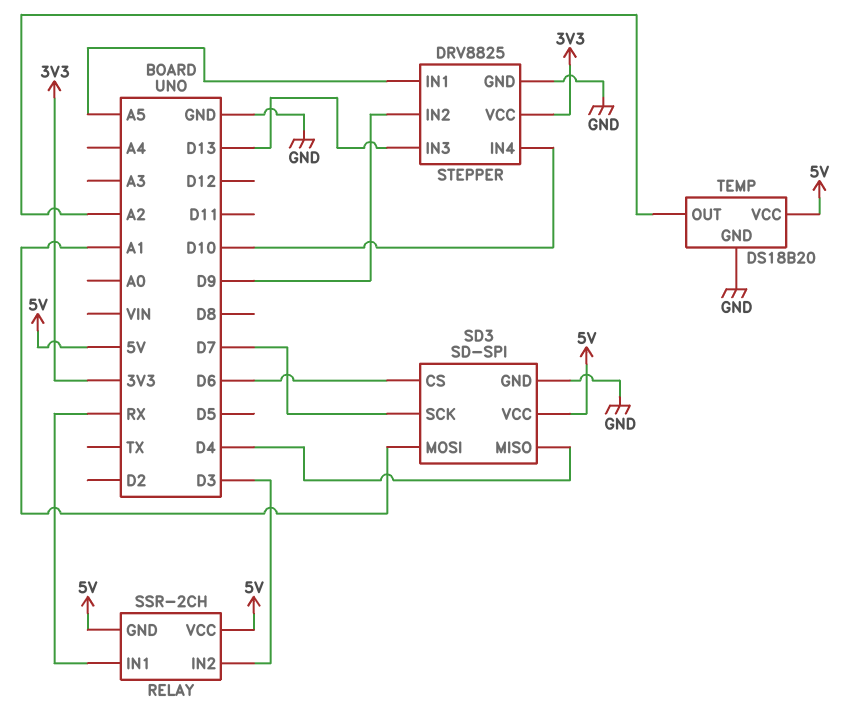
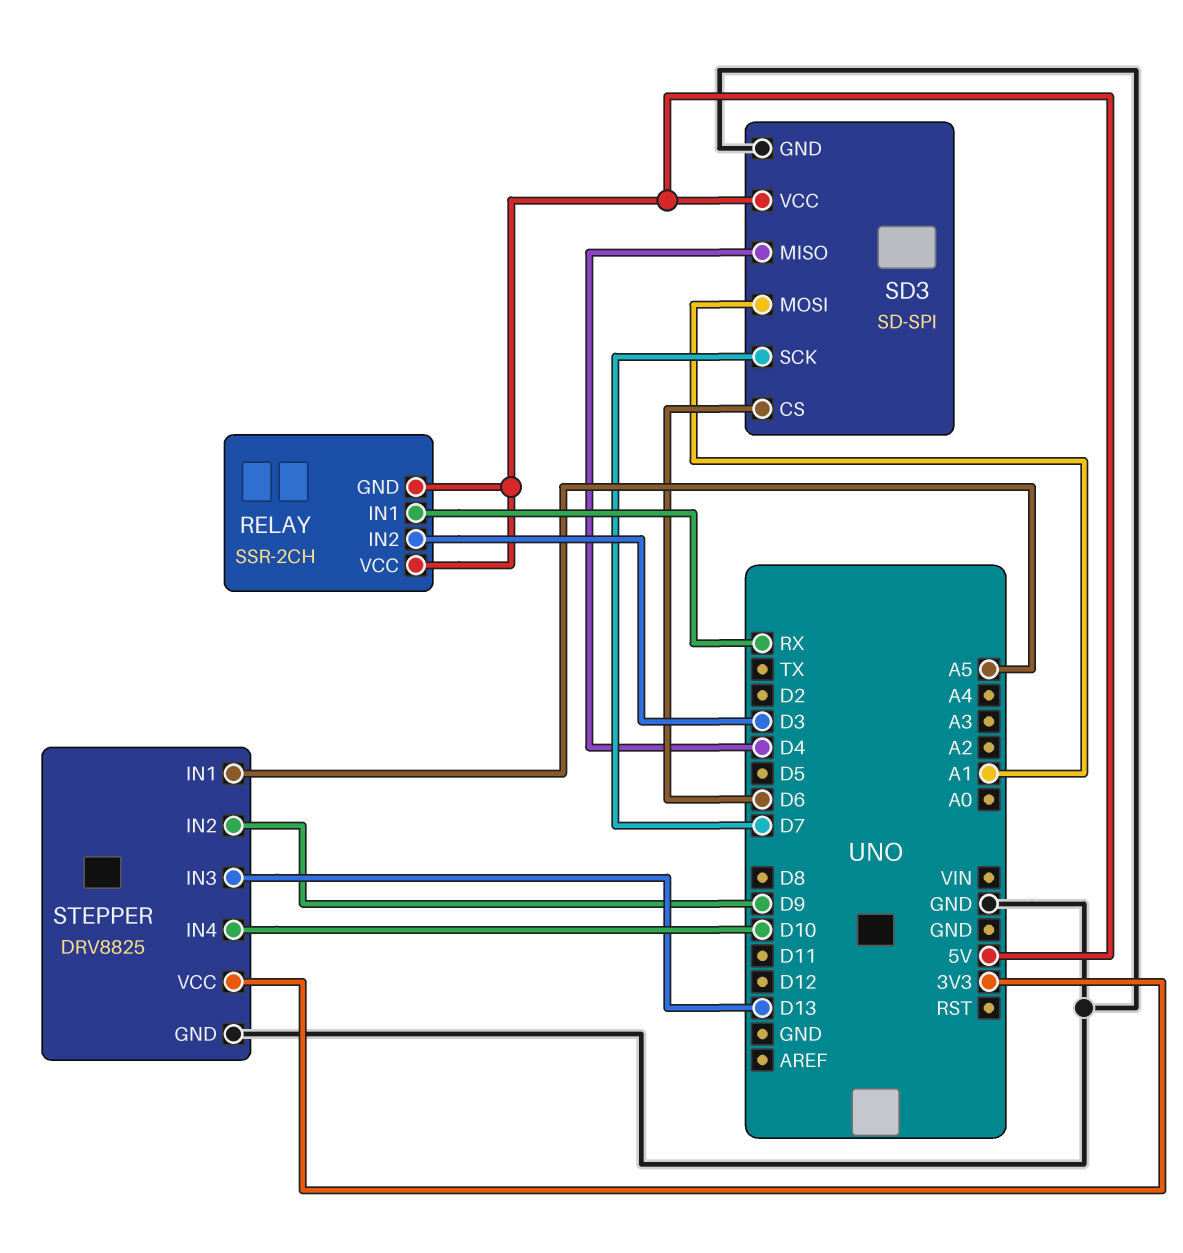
TEMP: DS18B20 -> none
TEMP pin GND: GND -> none
TEMP pin OUT: A2 -> none
TEMP pin VCC: 5V -> none

